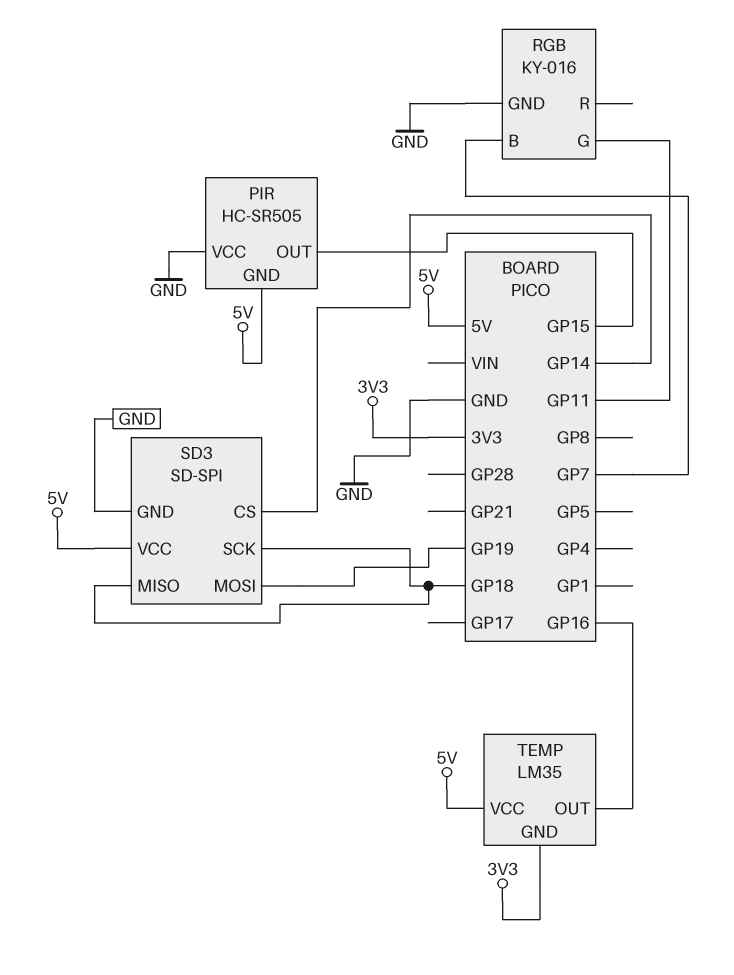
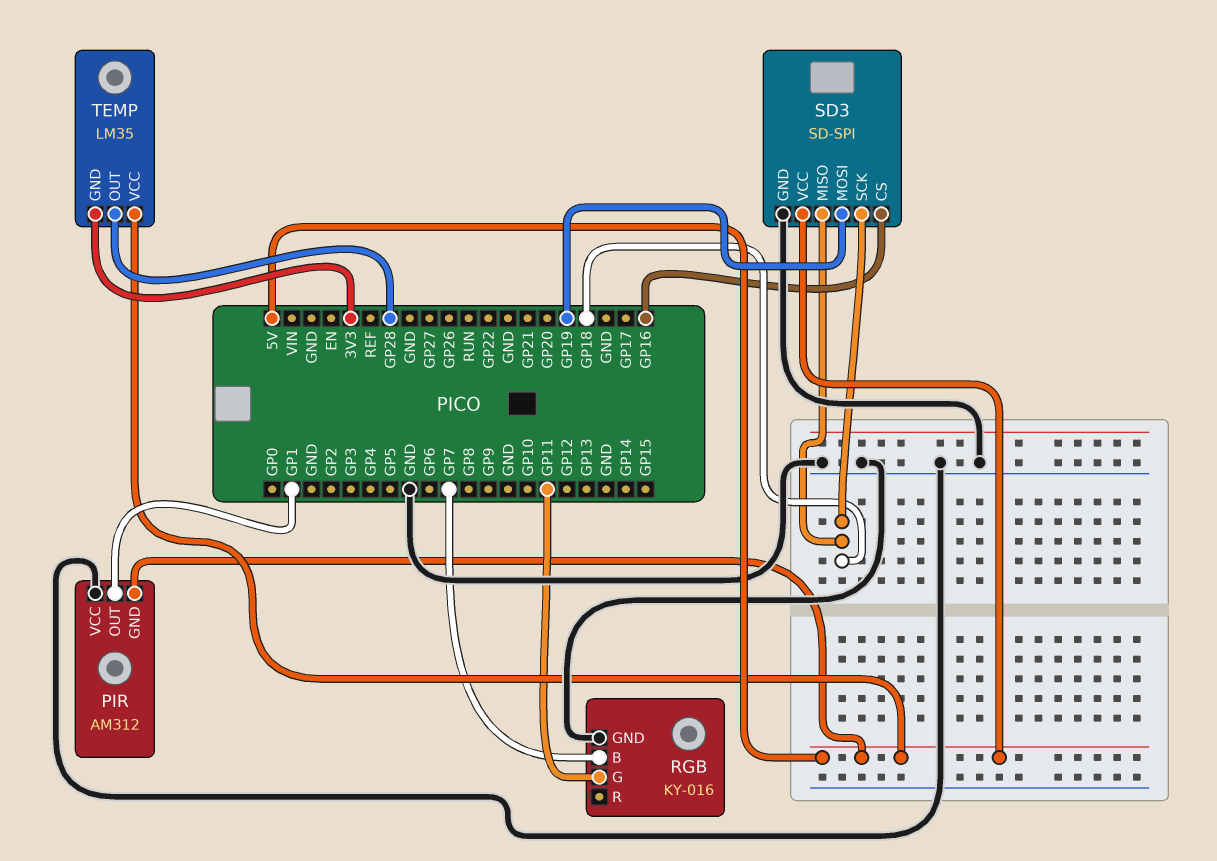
PIR: HC-SR505 -> AM312
PIR pin OUT: GP15 -> GP1
SD3 pin CS: GP14 -> GP16
TEMP pin OUT: GP16 -> GP28

